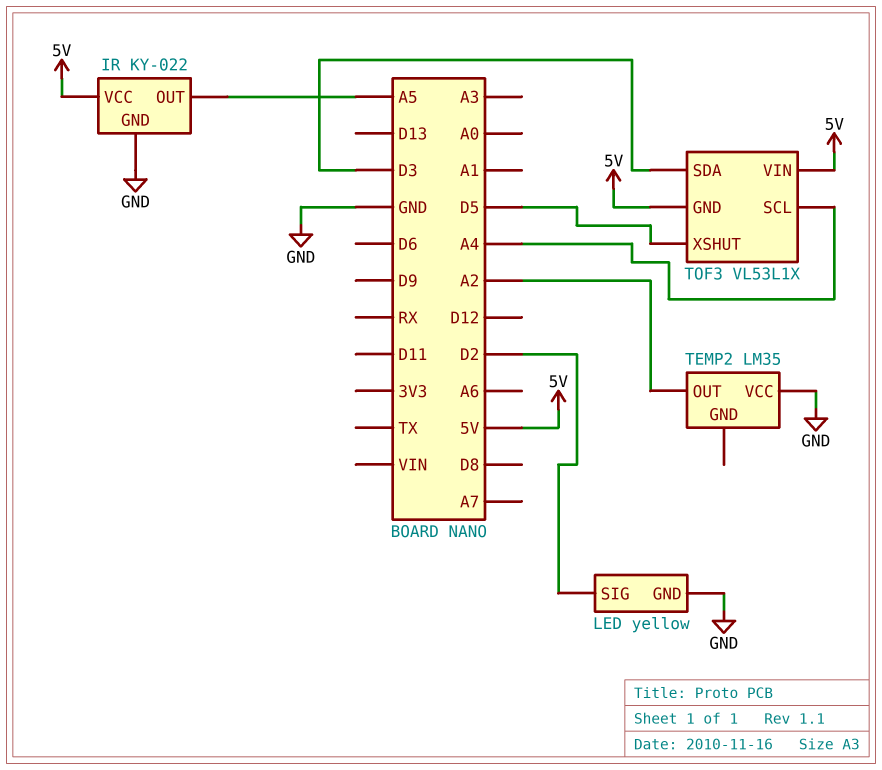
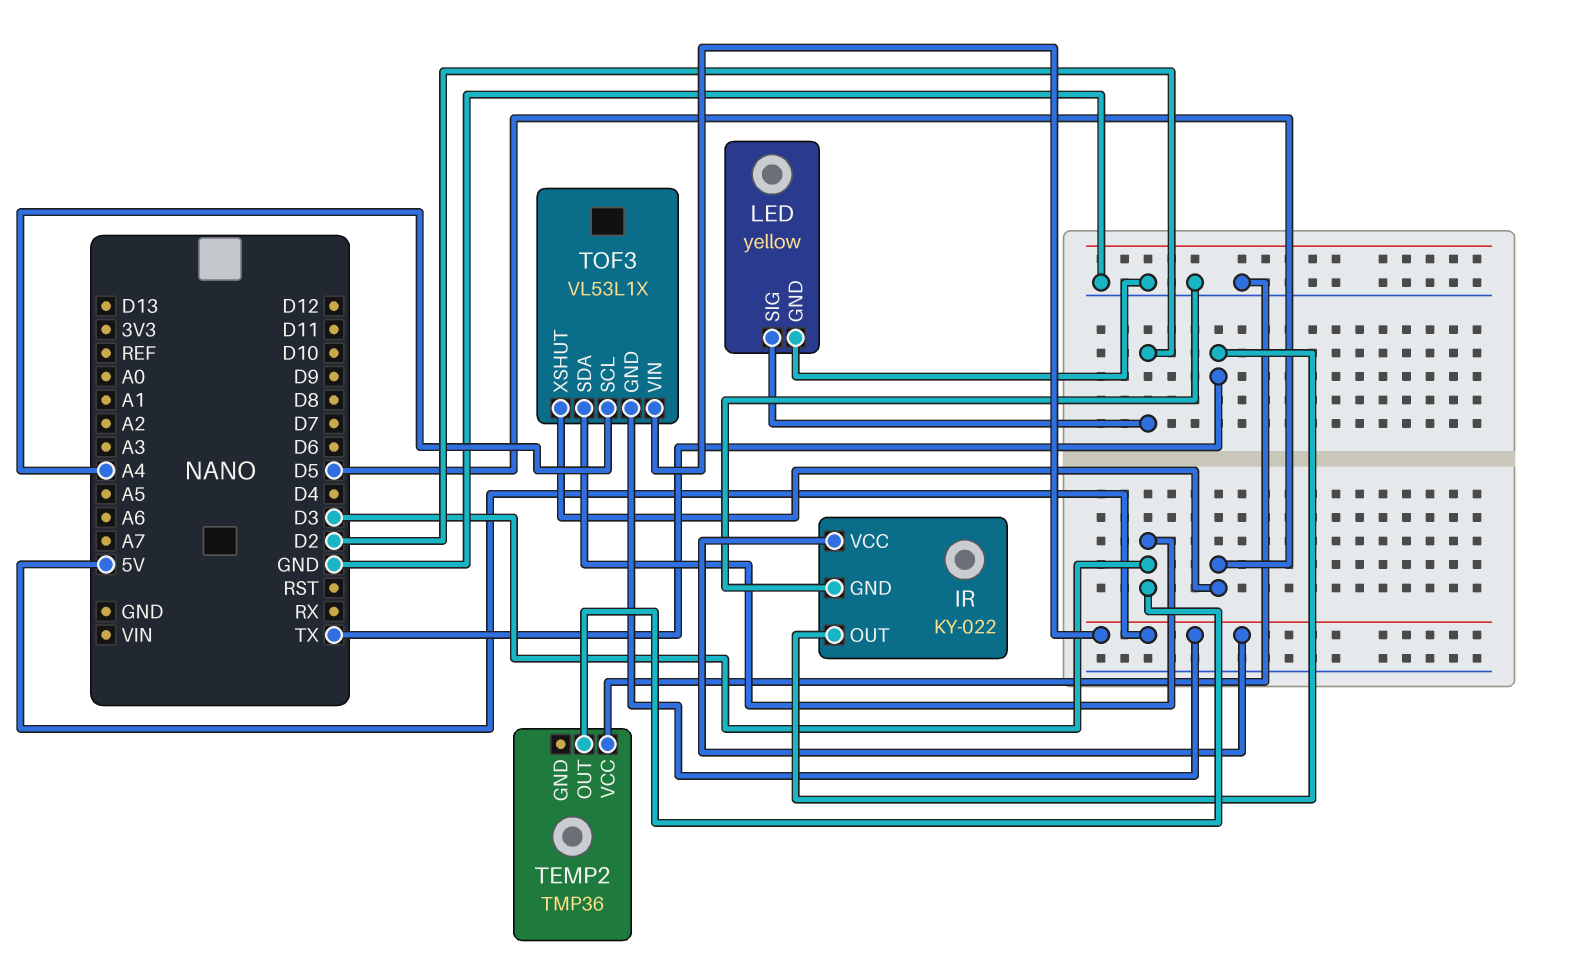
IR pin OUT: A5 -> TX
TEMP2: LM35 -> TMP36
TEMP2 pin OUT: A2 -> D3

